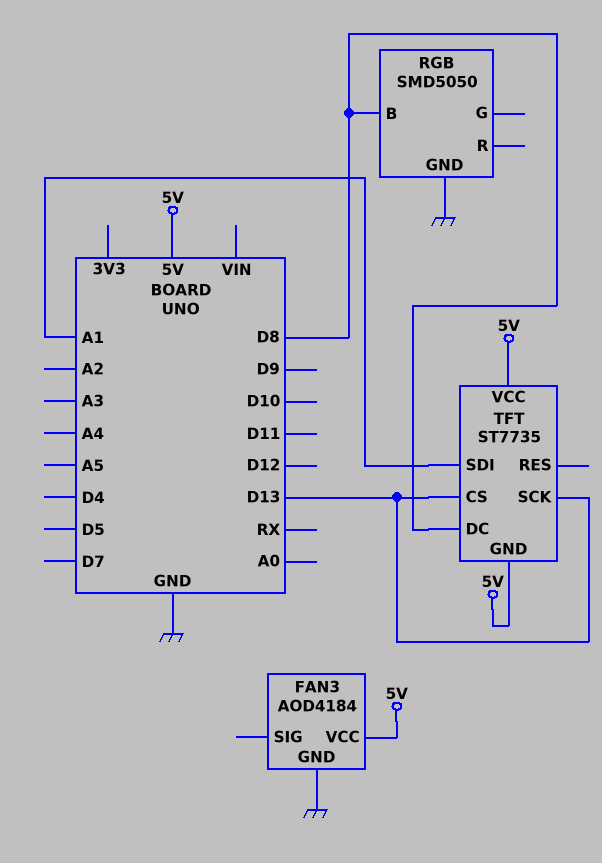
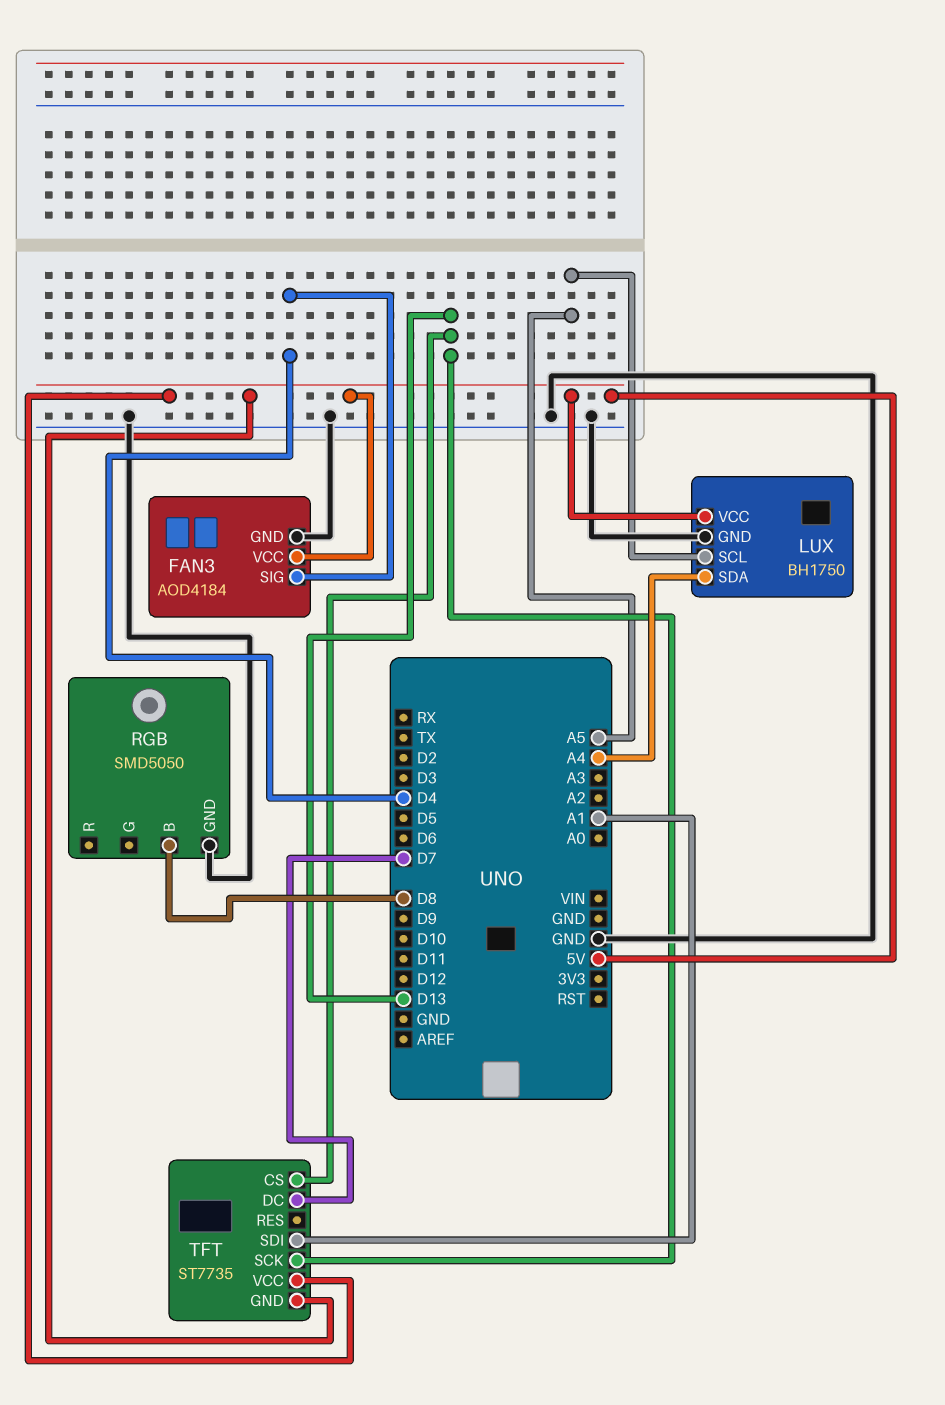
FAN3 pin SIG: none -> D4
LUX: none -> BH1750
LUX pin GND: none -> GND
LUX pin SCL: none -> A5
LUX pin SDA: none -> A4
LUX pin VCC: none -> 5V
TFT pin DC: D8 -> D7

